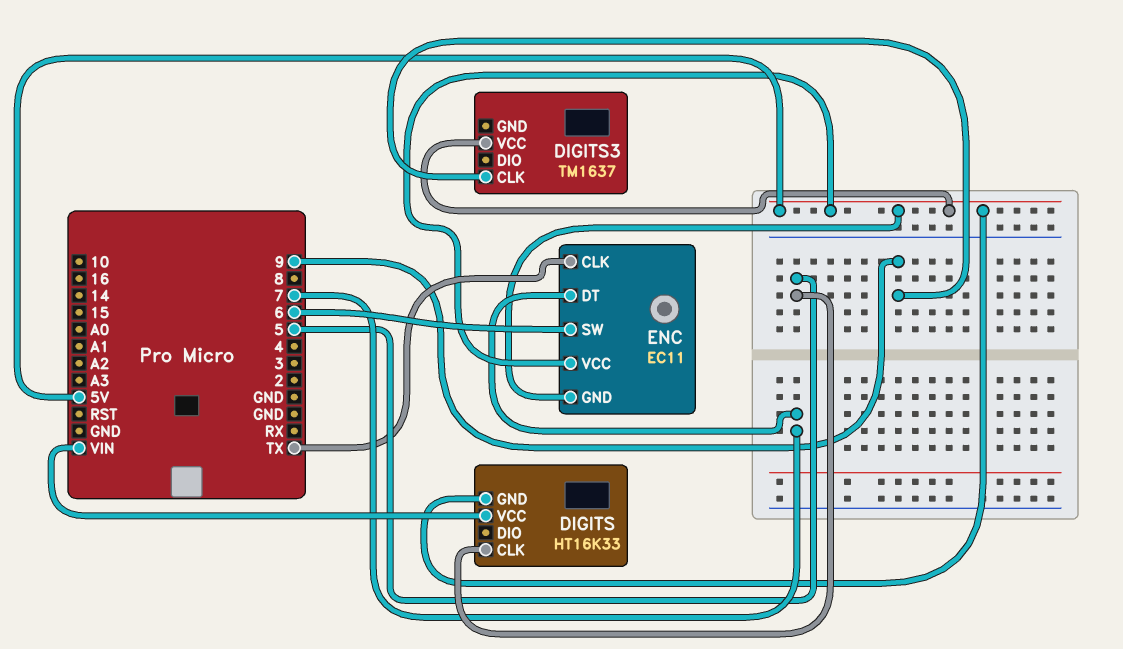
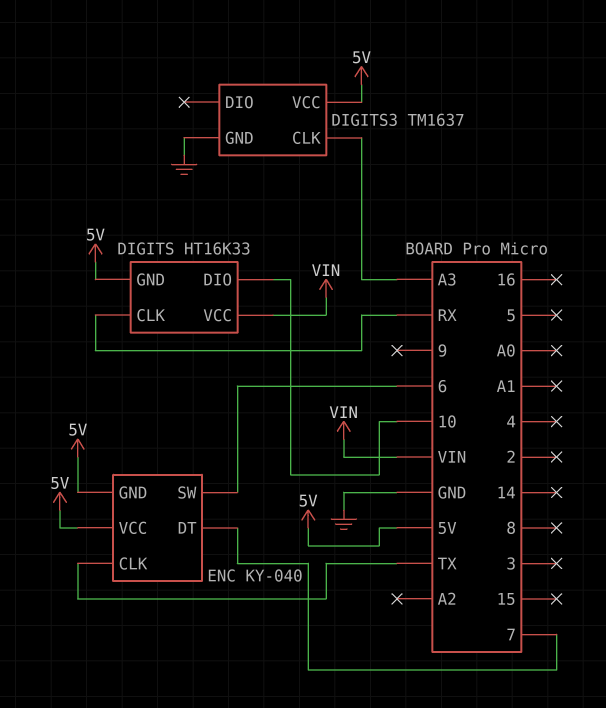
DIGITS pin CLK: 5 -> RX
DIGITS pin DIO: none -> 10
DIGITS3 pin CLK: 9 -> A3
DIGITS3 pin GND: none -> GND
ENC: EC11 -> KY-040

